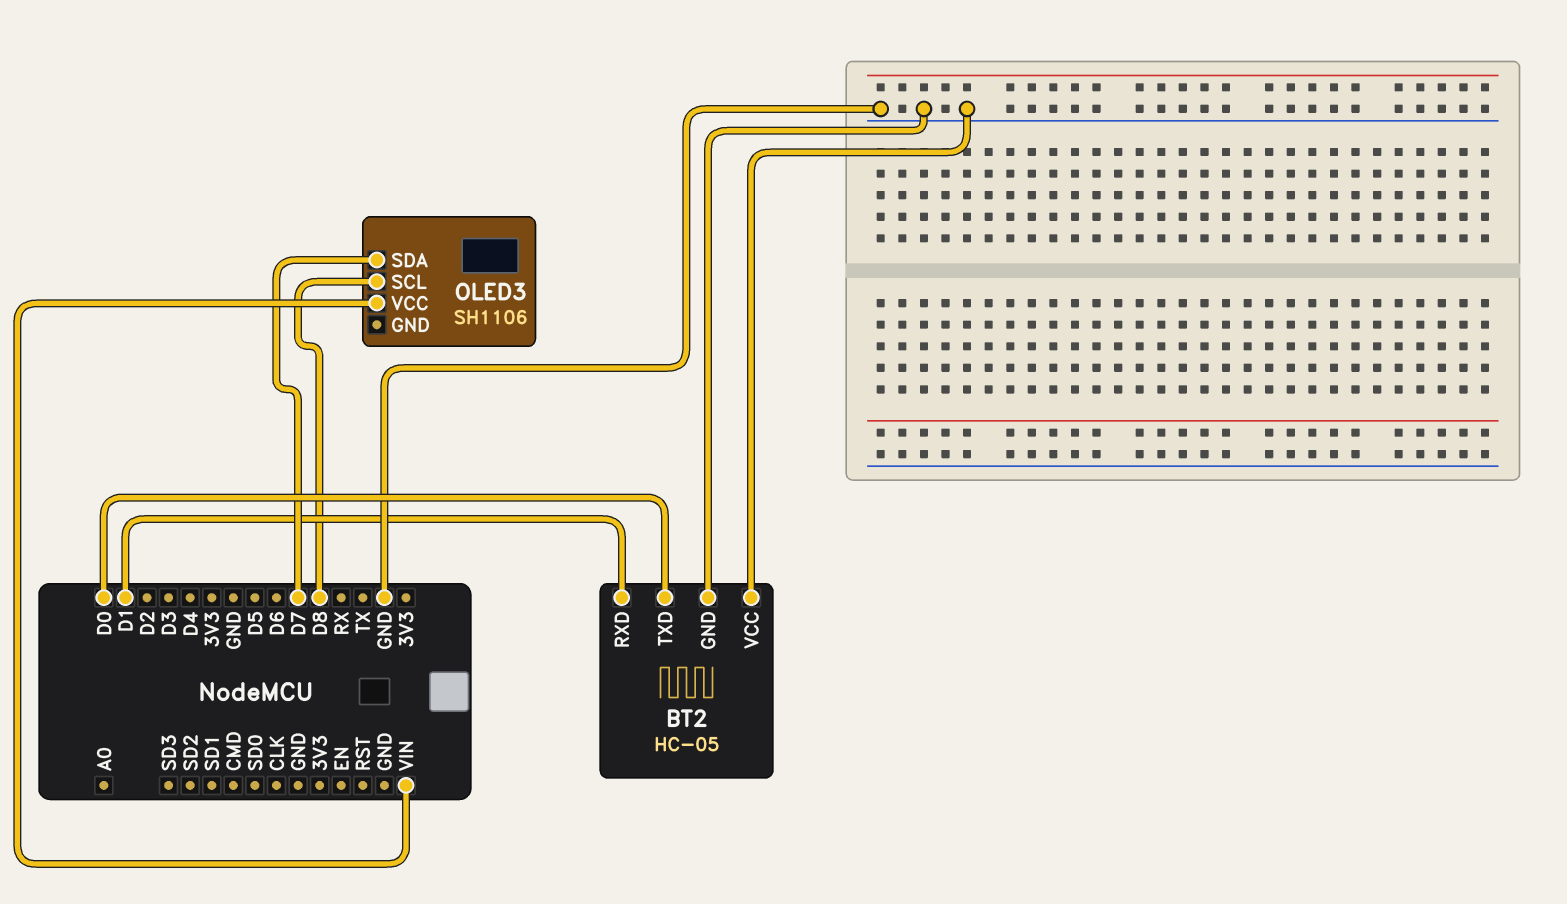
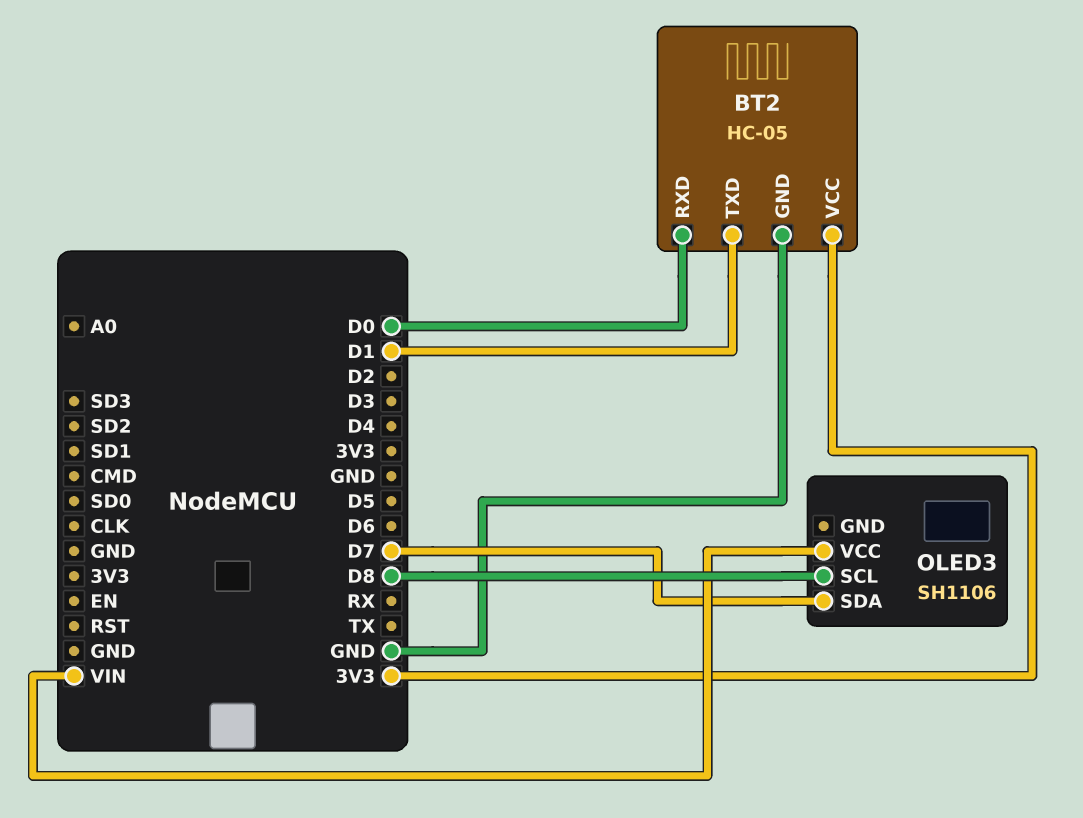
BT2 pin RXD: D1 -> D0
BT2 pin TXD: D0 -> D1
BT2 pin VCC: GND -> 3V3

